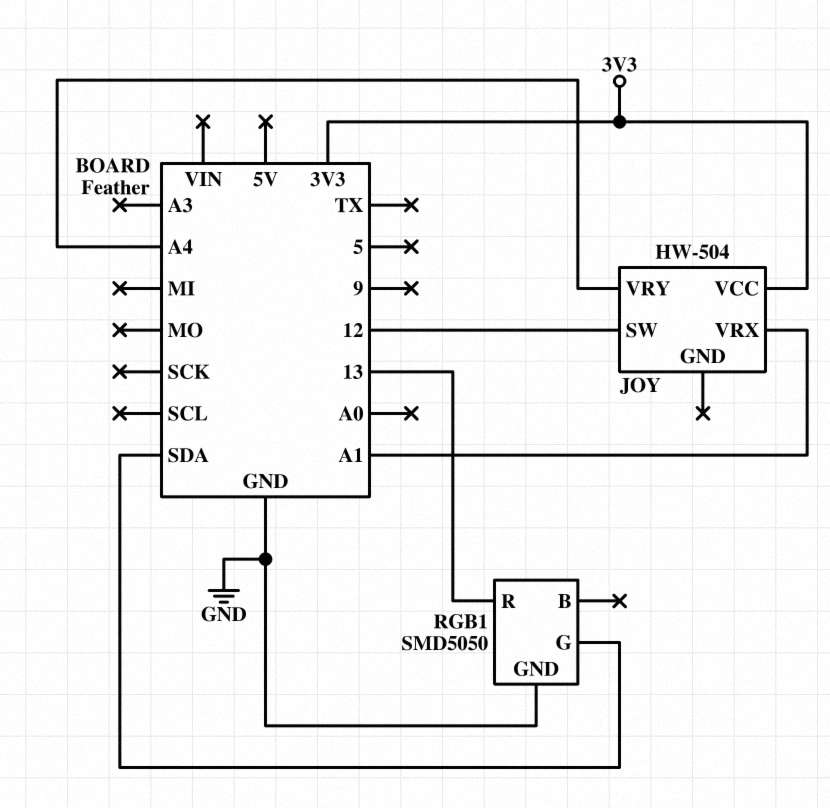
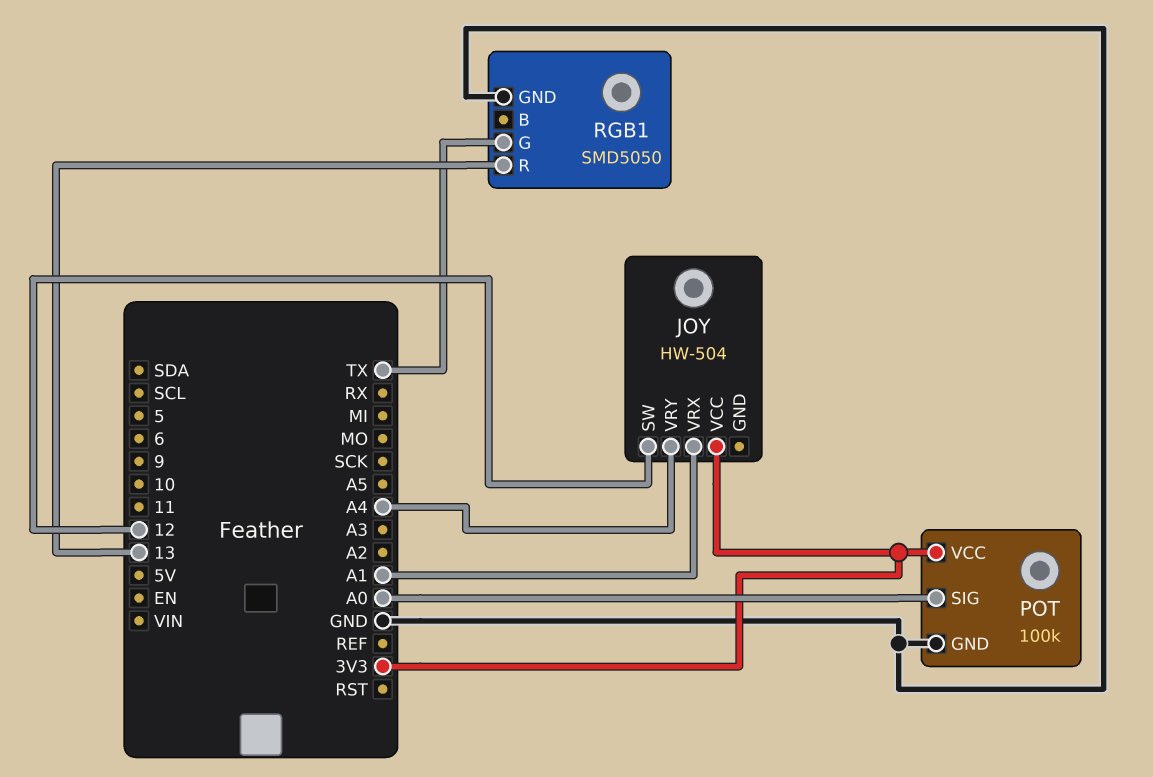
POT: none -> 100k
POT pin GND: none -> GND
POT pin SIG: none -> A0
POT pin VCC: none -> 3V3
RGB1 pin G: SDA -> TX

